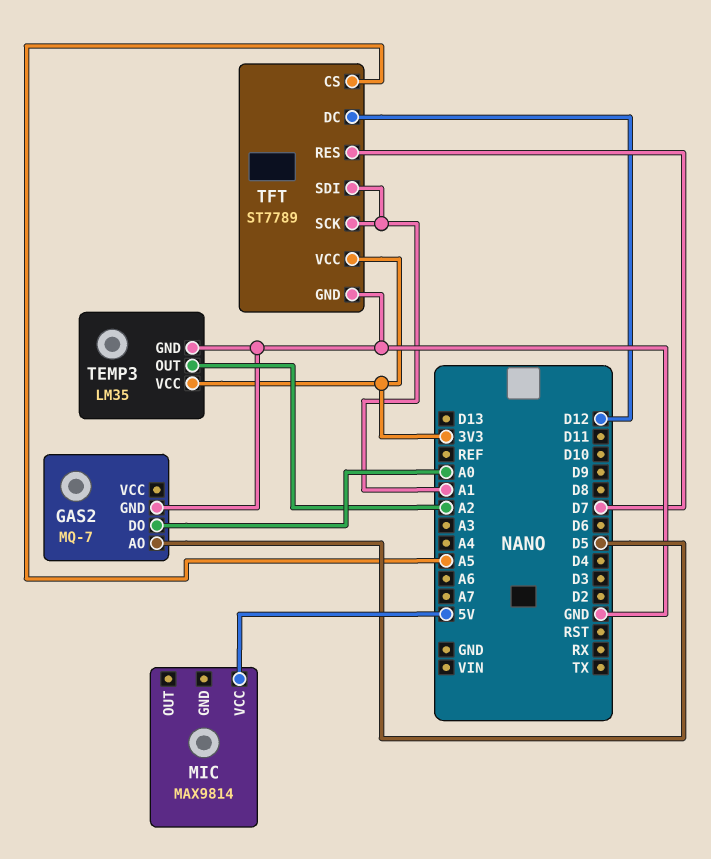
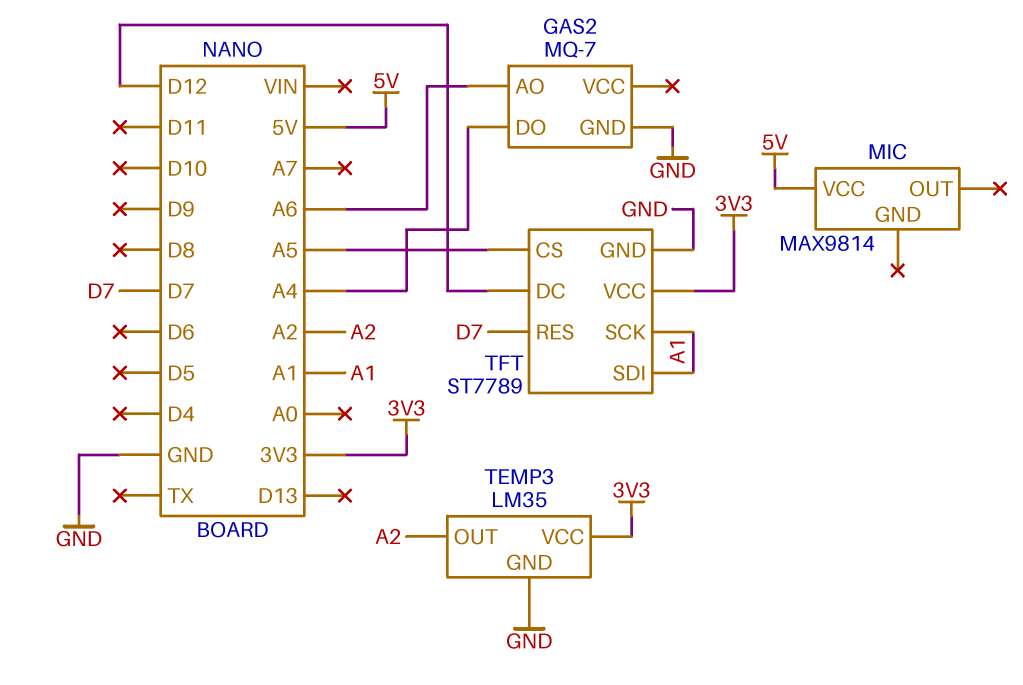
GAS2 pin AO: D5 -> A6
GAS2 pin DO: A0 -> A4

